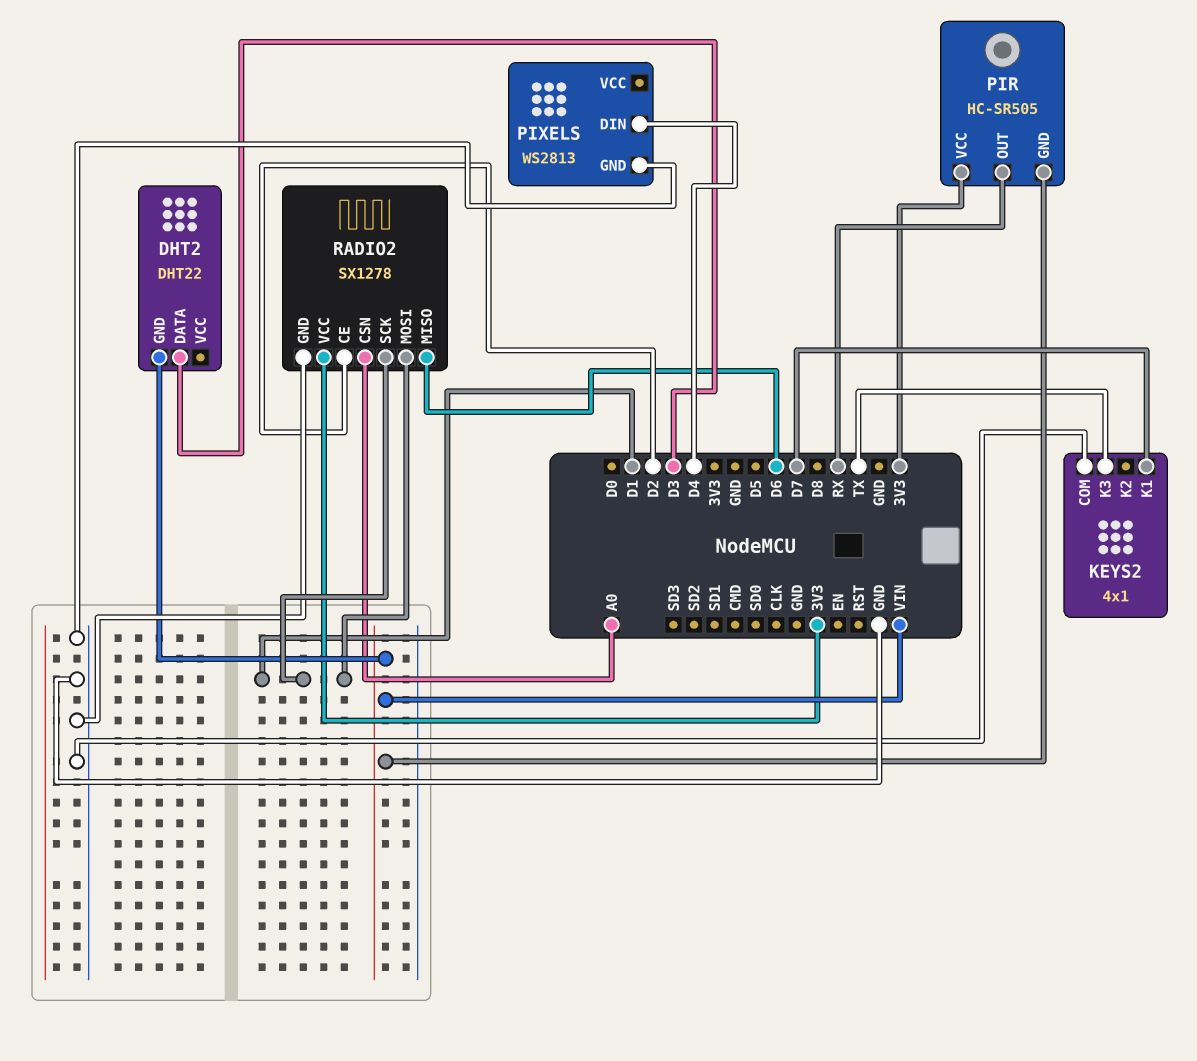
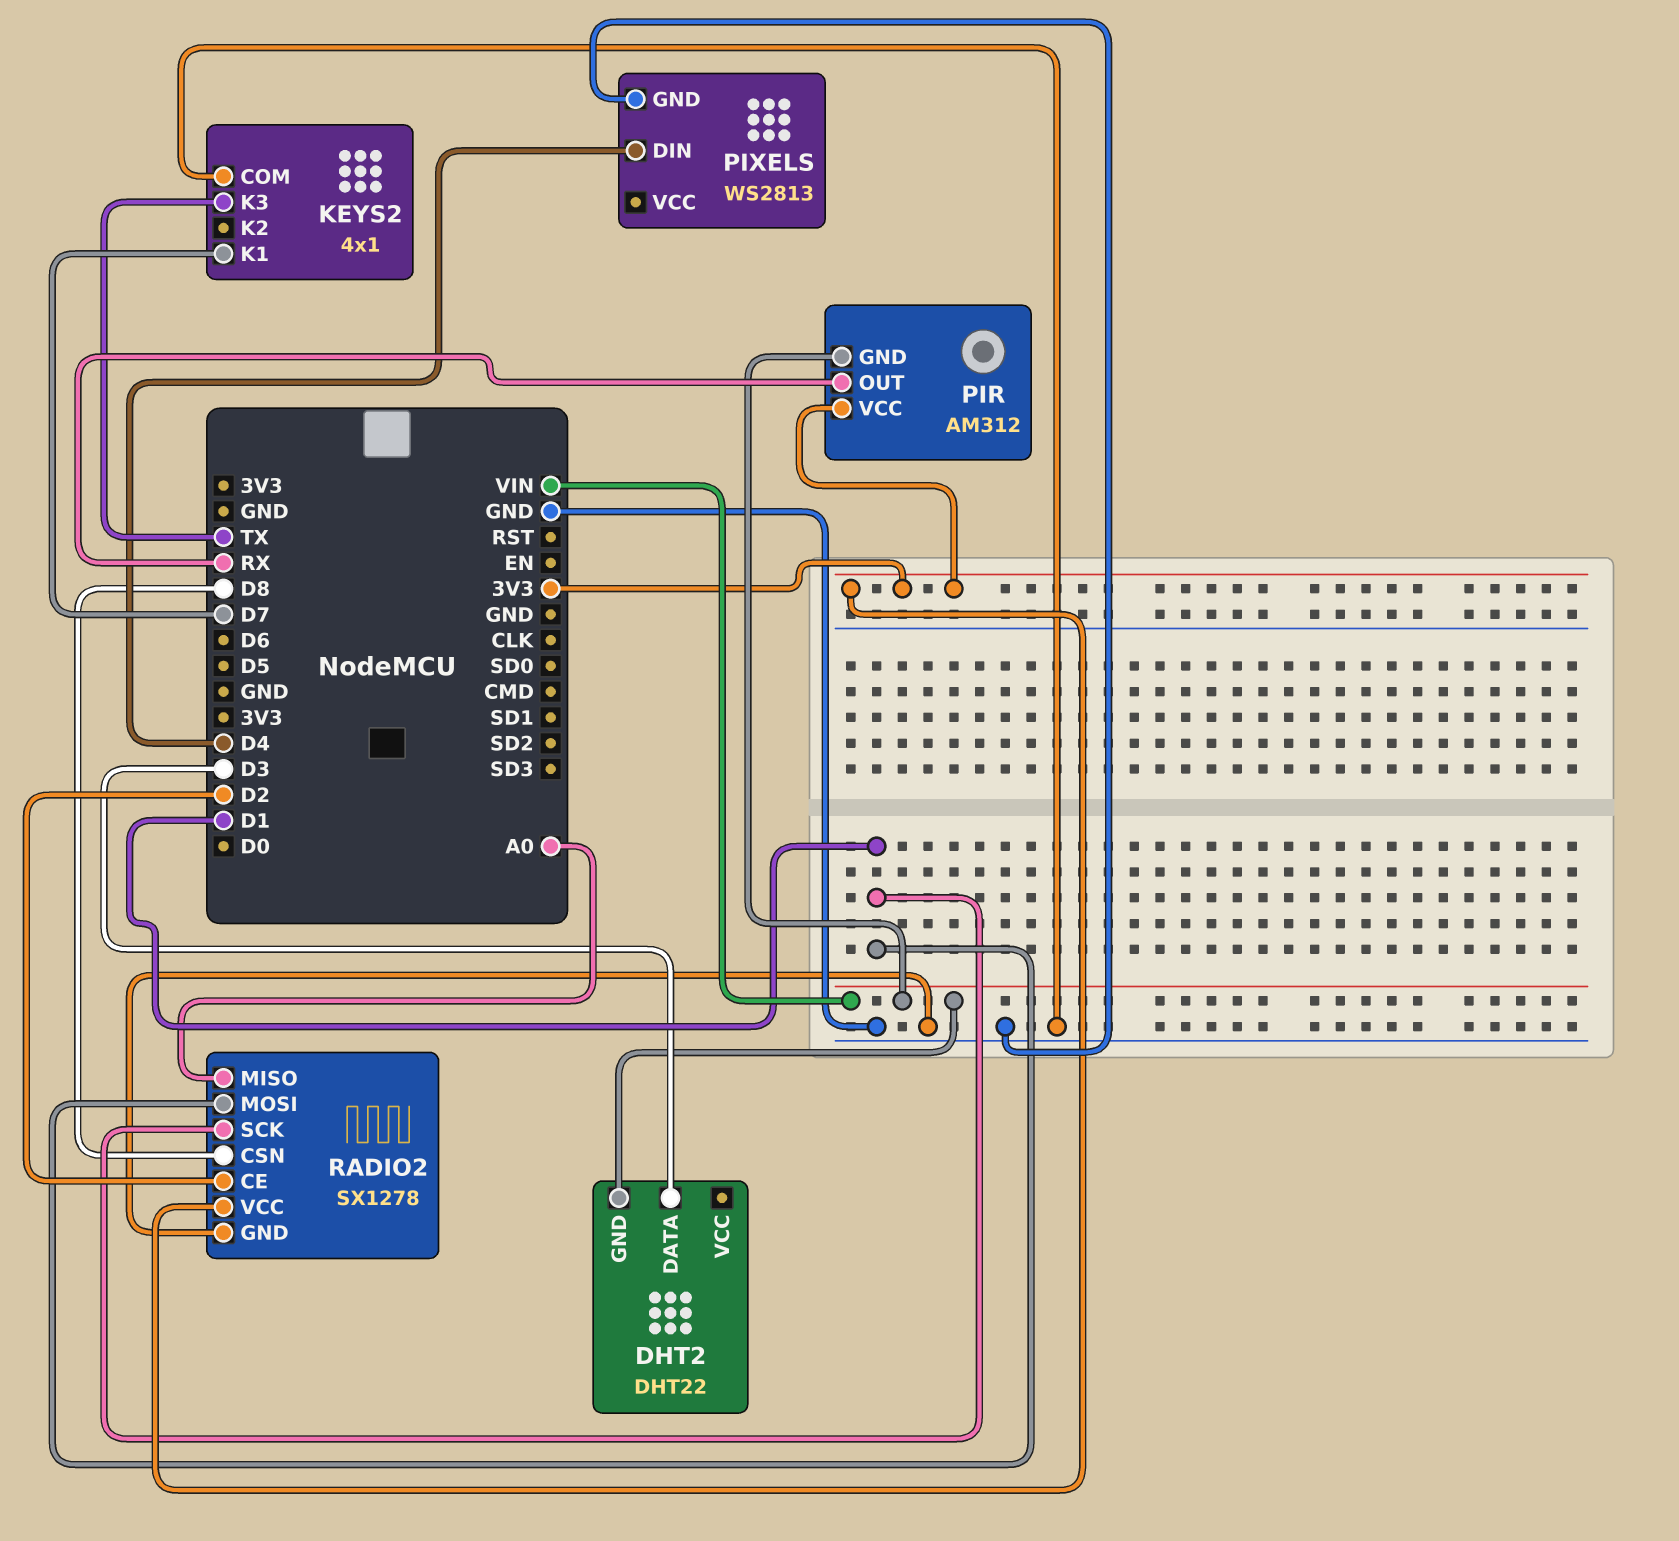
PIR: HC-SR505 -> AM312
RADIO2 pin CSN: A0 -> D8
RADIO2 pin MISO: D6 -> A0

